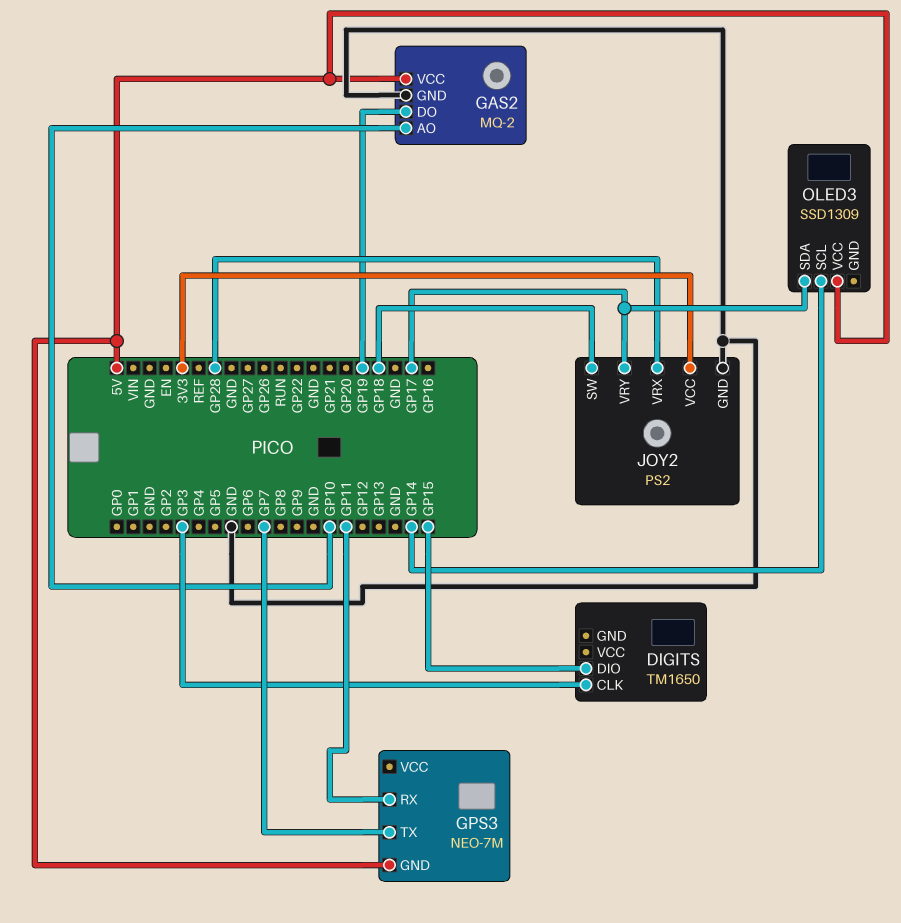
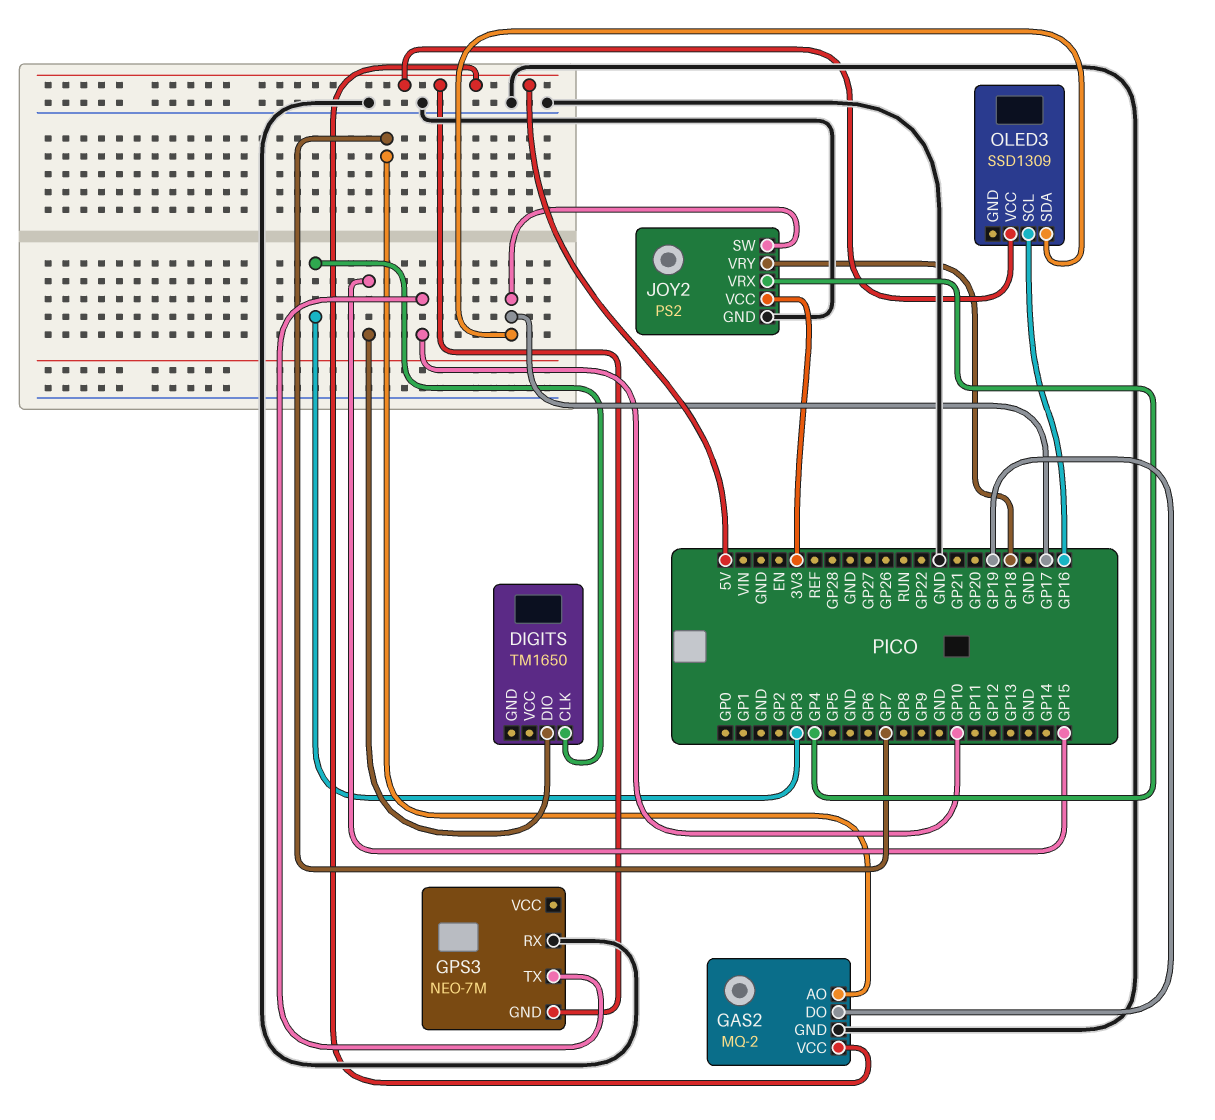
GAS2 pin AO: GP10 -> GP7
GPS3 pin RX: GP11 -> GND
GPS3 pin TX: GP7 -> GP10
JOY2 pin SW: GP18 -> GP17
JOY2 pin VRX: GP28 -> GP4
JOY2 pin VRY: GP17 -> GP18
OLED3 pin SCL: GP14 -> GP16

